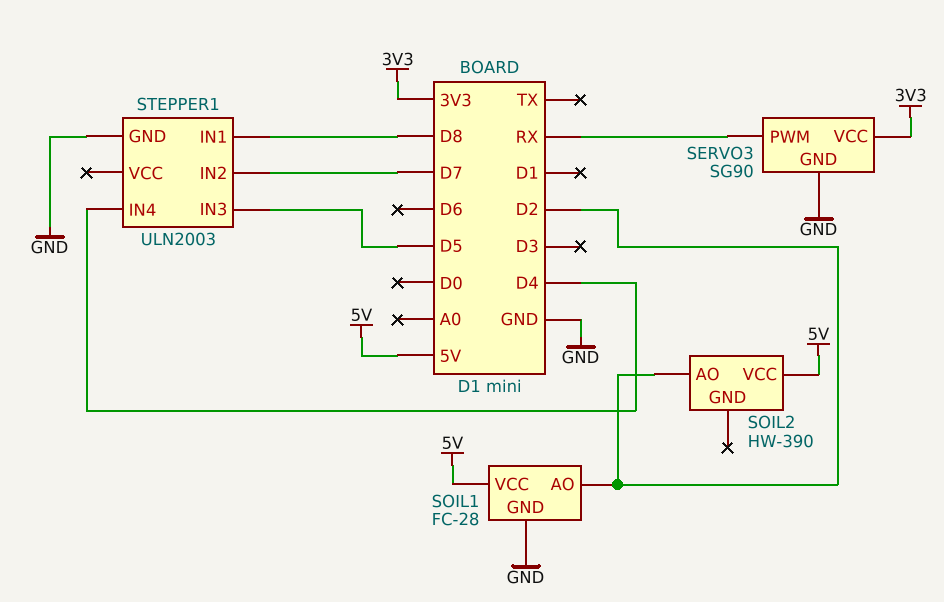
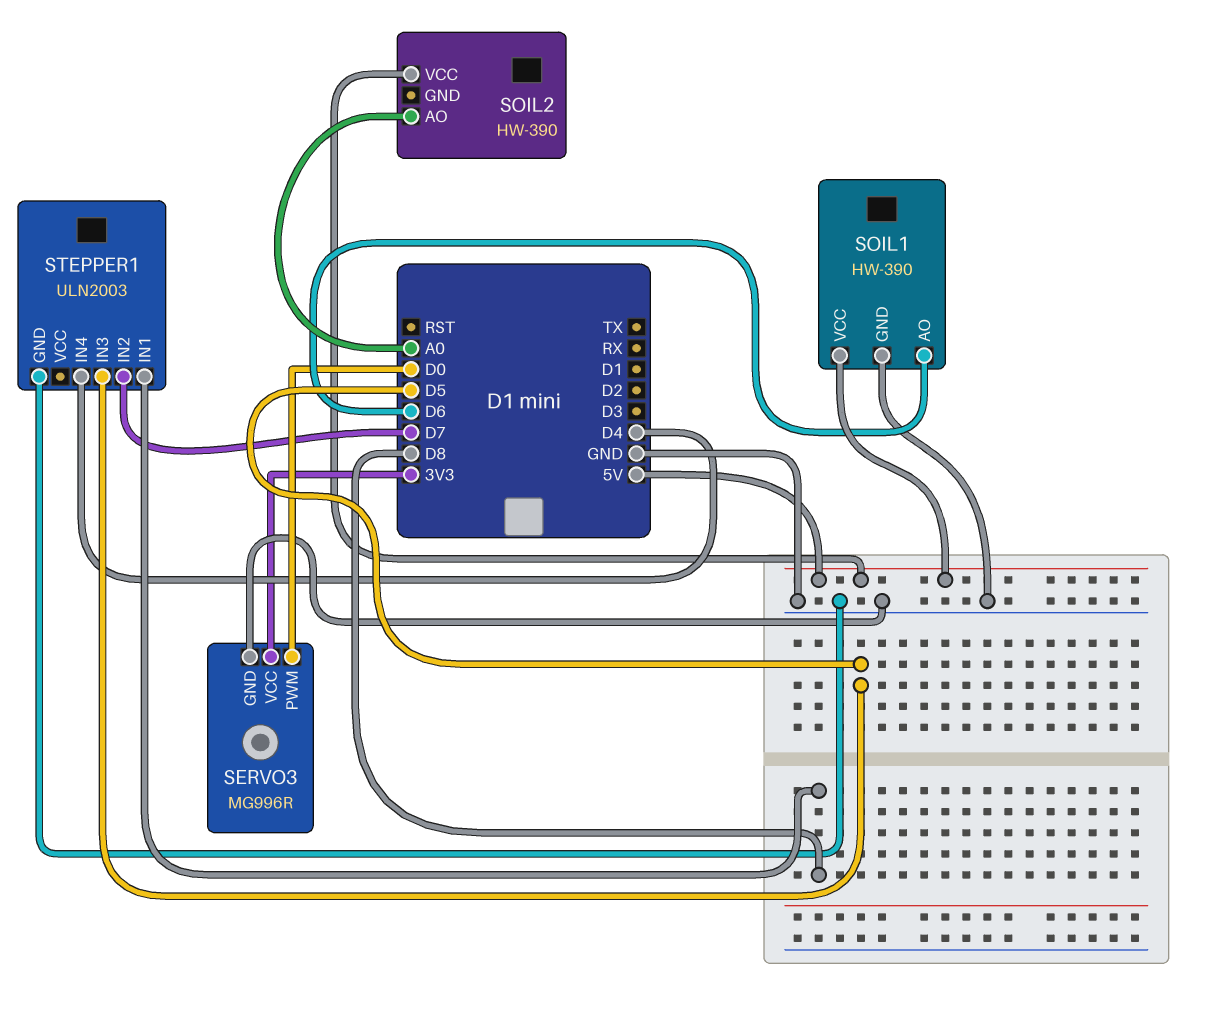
SERVO3: SG90 -> MG996R
SERVO3 pin PWM: RX -> D0
SOIL1: FC-28 -> HW-390
SOIL1 pin AO: D2 -> D6
SOIL2 pin AO: D2 -> A0

